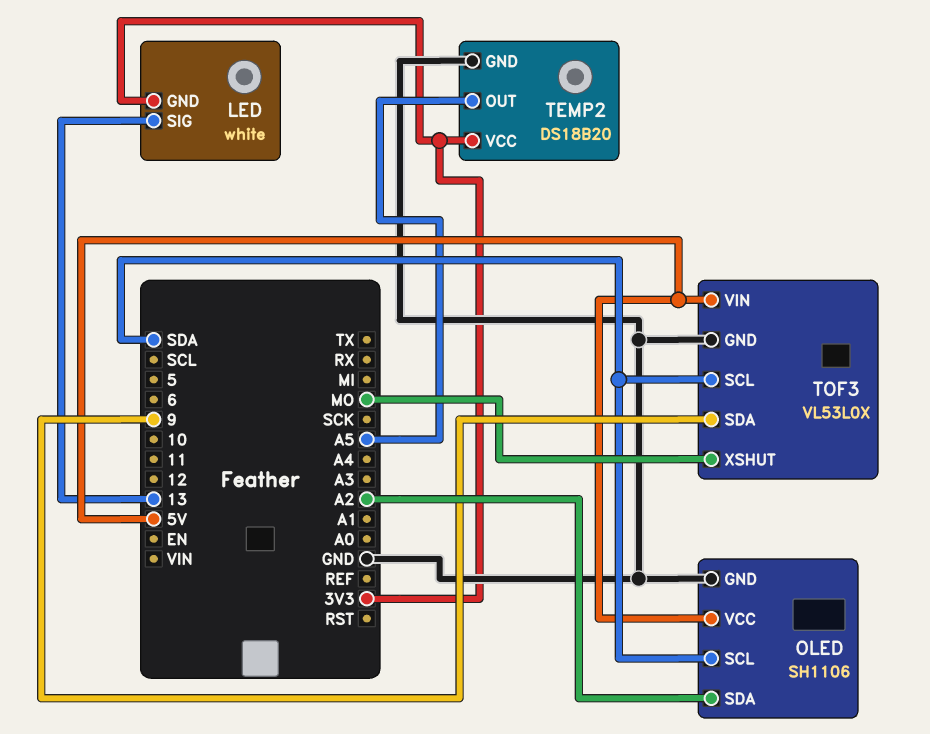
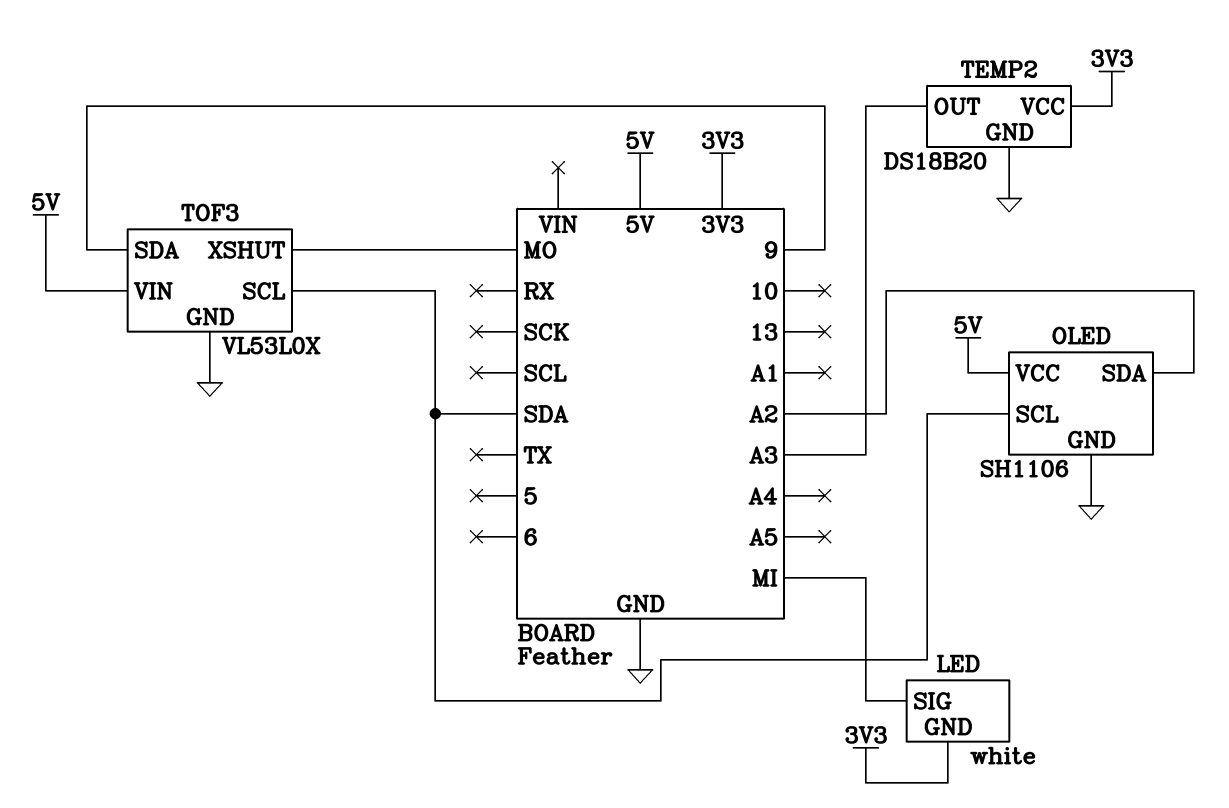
LED pin SIG: 13 -> MI
TEMP2 pin OUT: A5 -> A3

